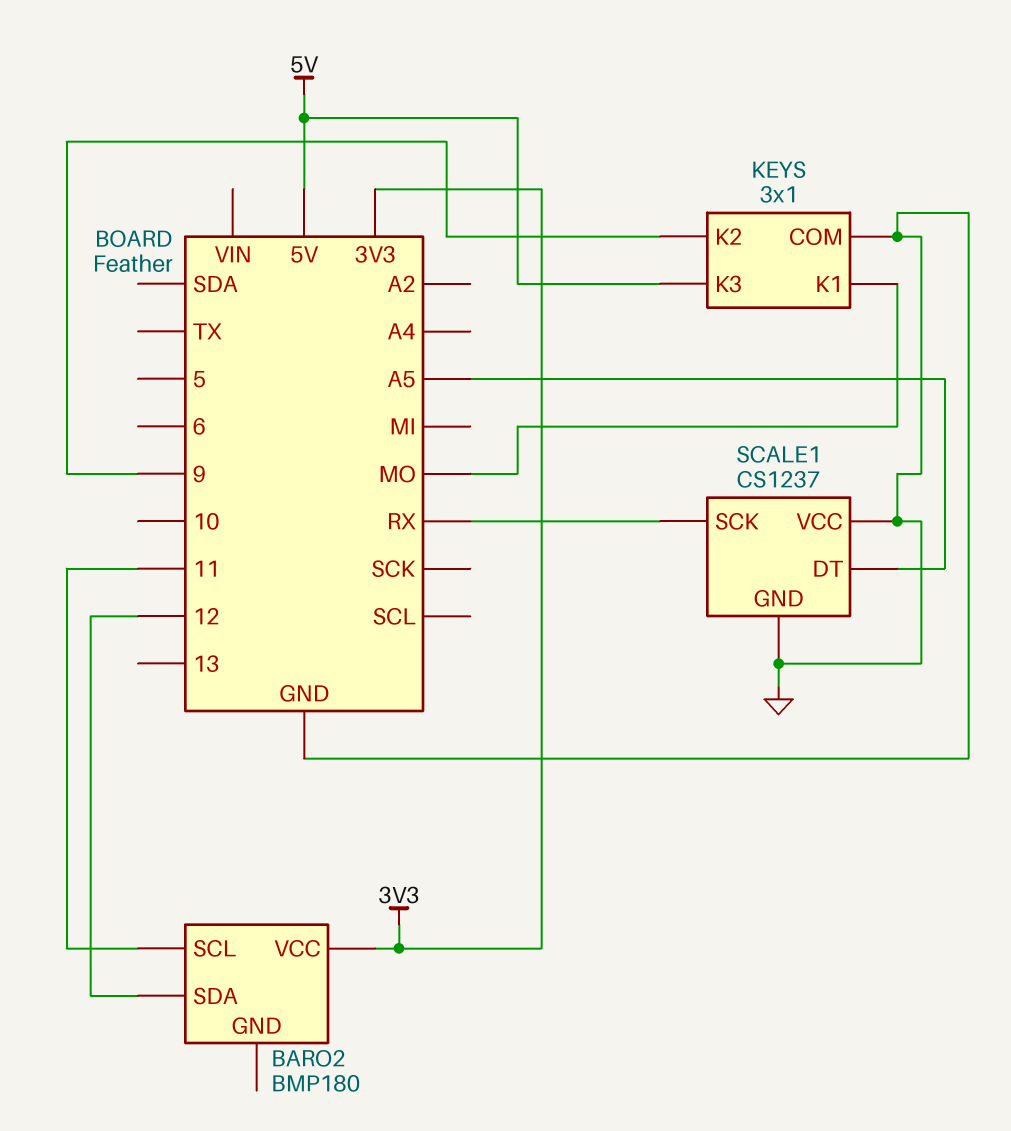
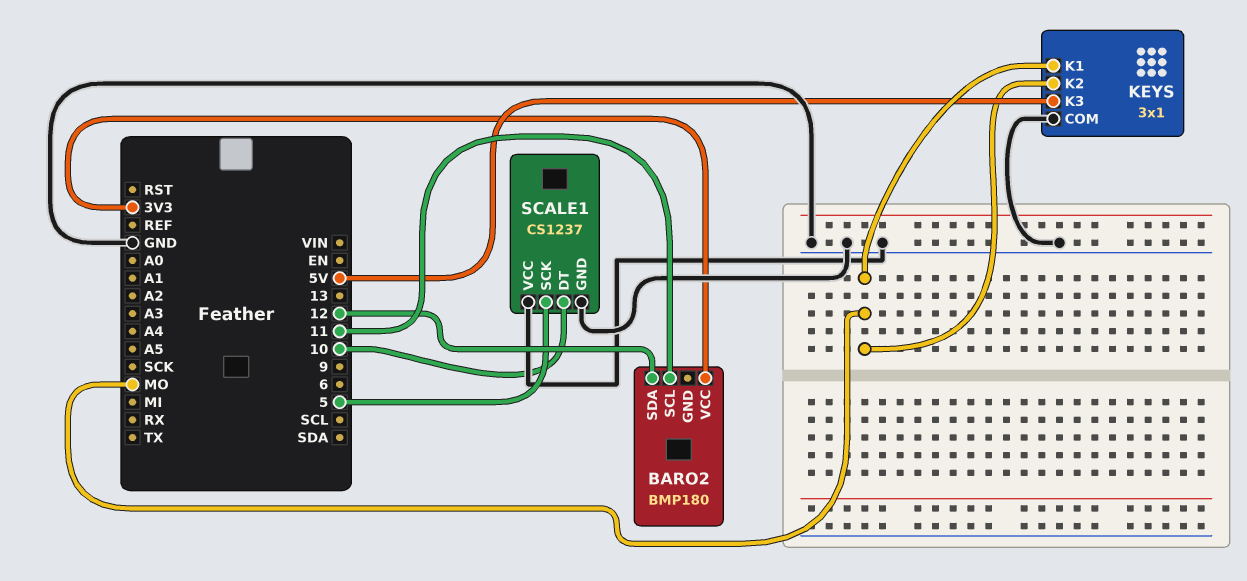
KEYS pin K2: 9 -> MO
SCALE1 pin DT: A5 -> 10
SCALE1 pin SCK: RX -> 5

